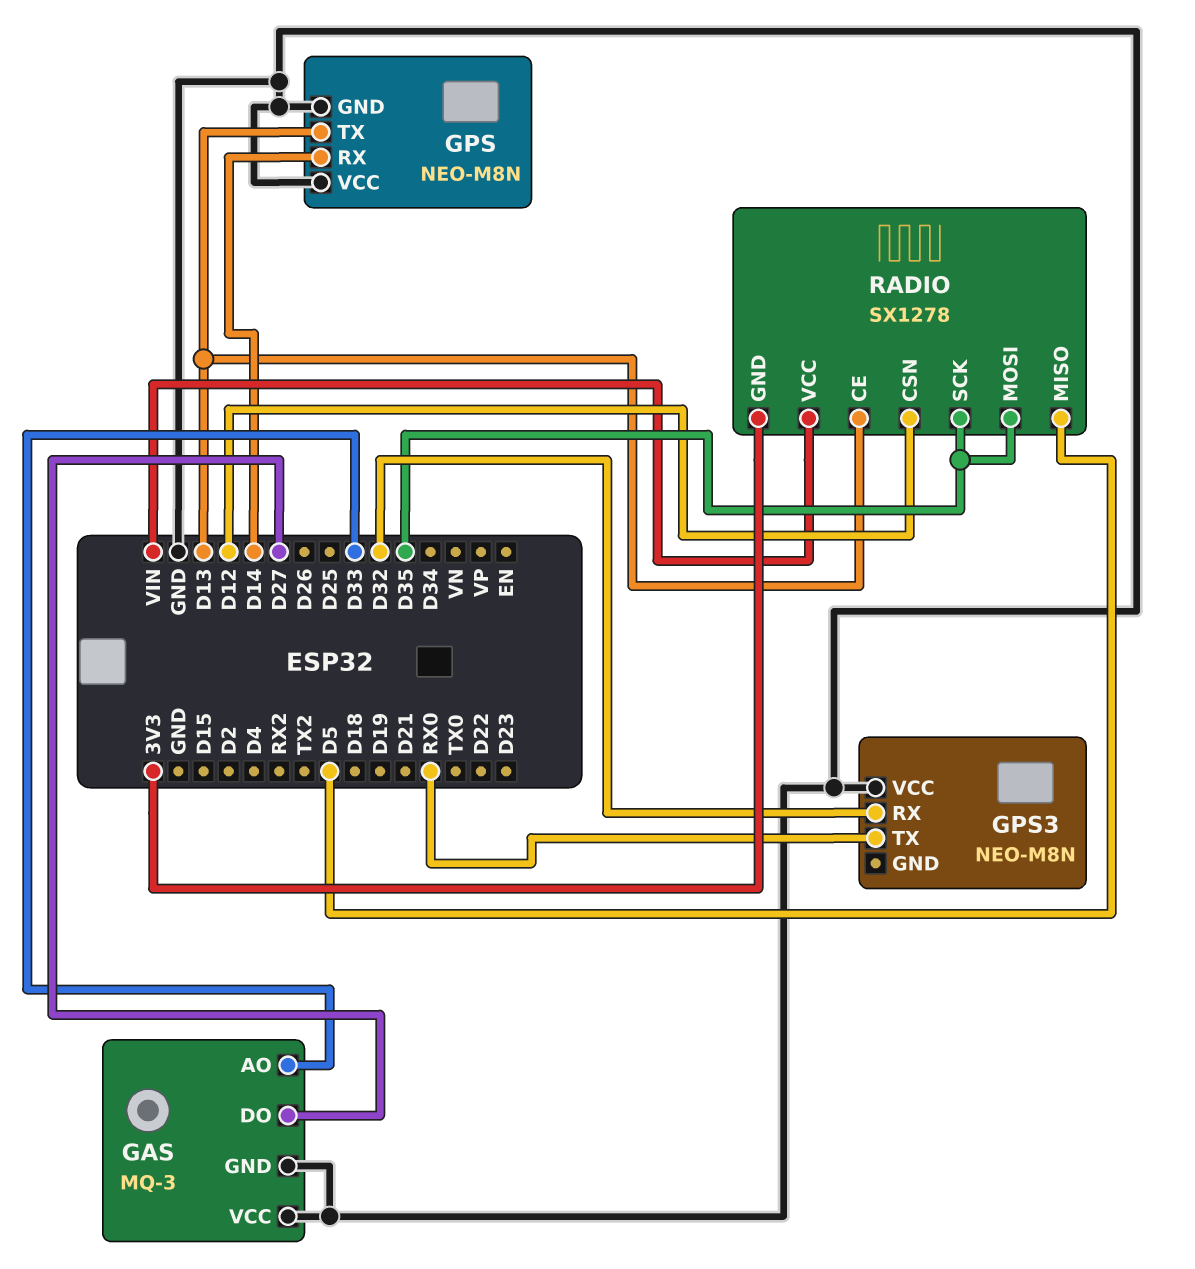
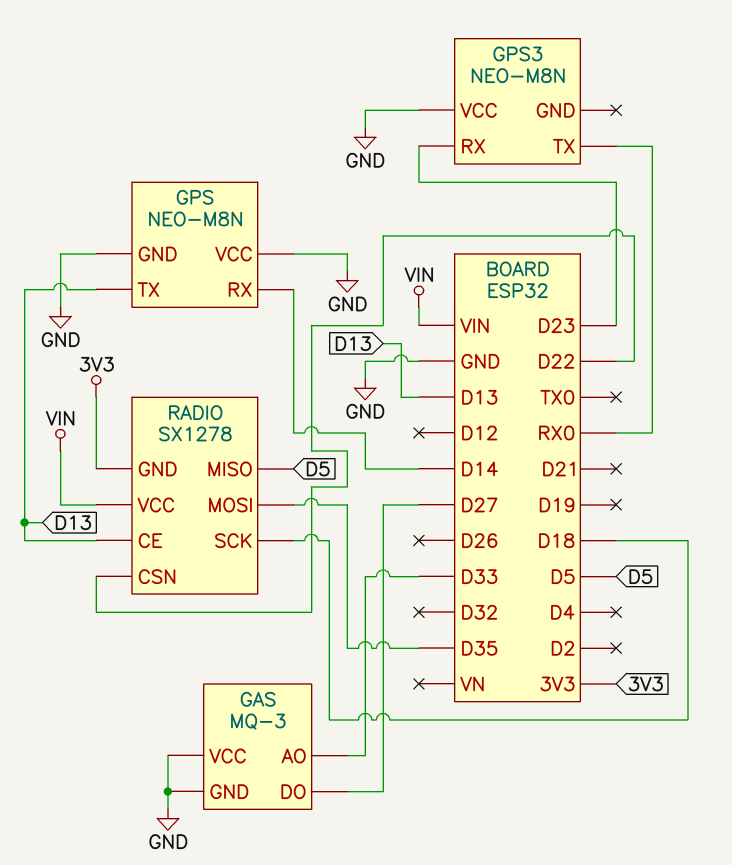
GPS3 pin RX: D32 -> D23
RADIO pin CSN: D12 -> D22
RADIO pin SCK: D35 -> D18

